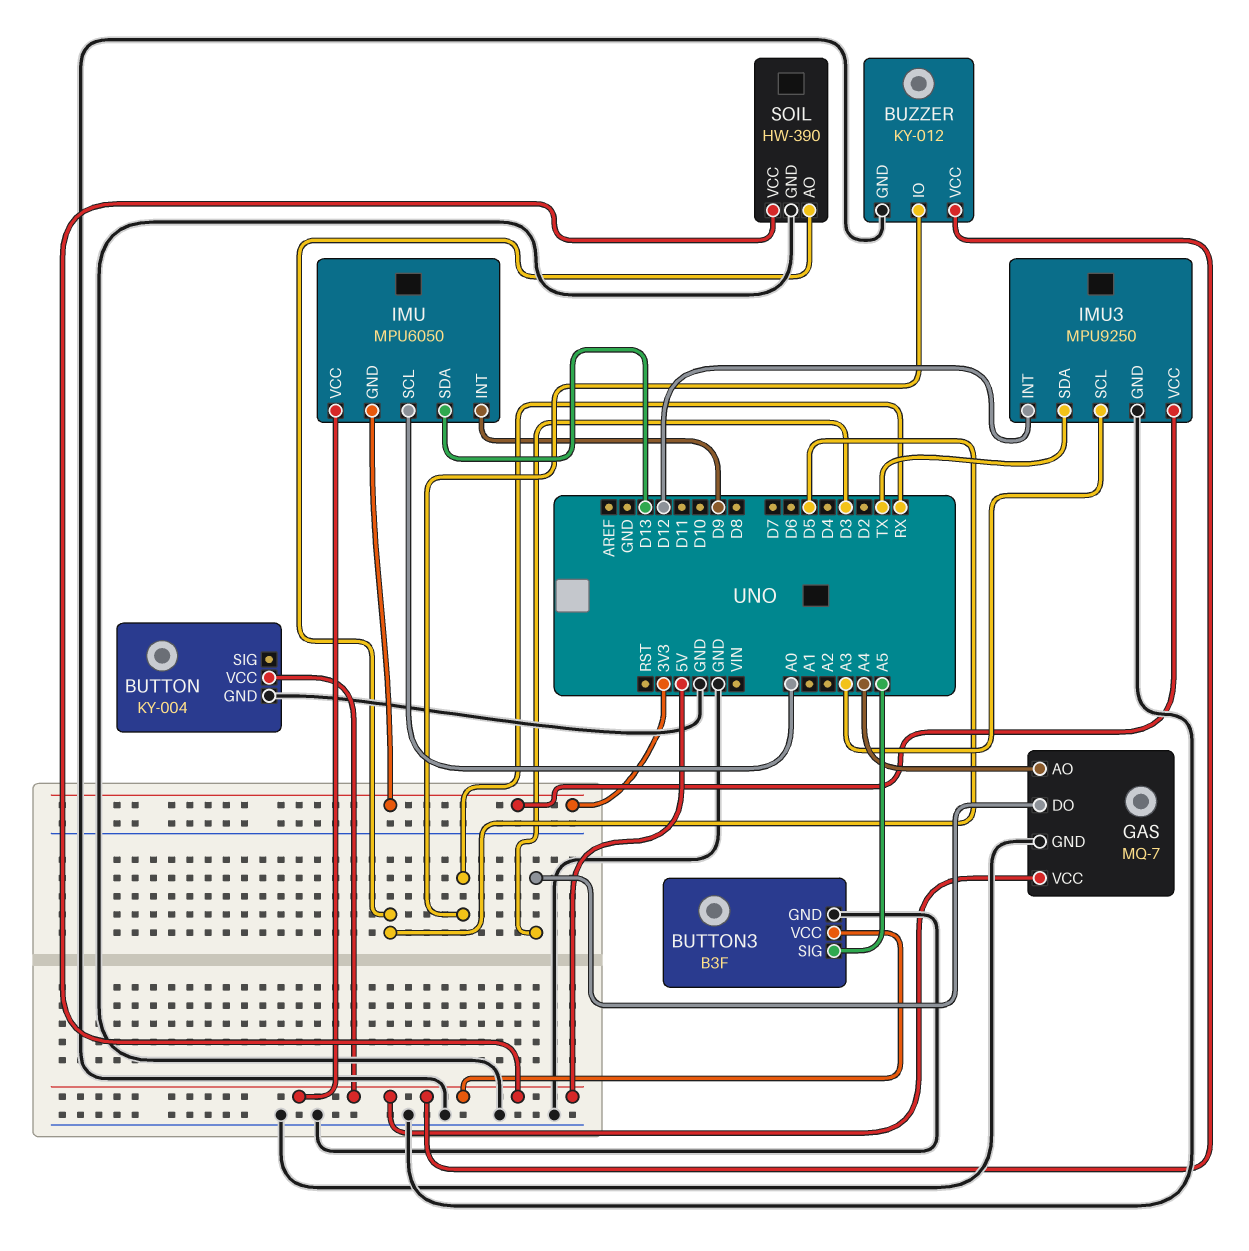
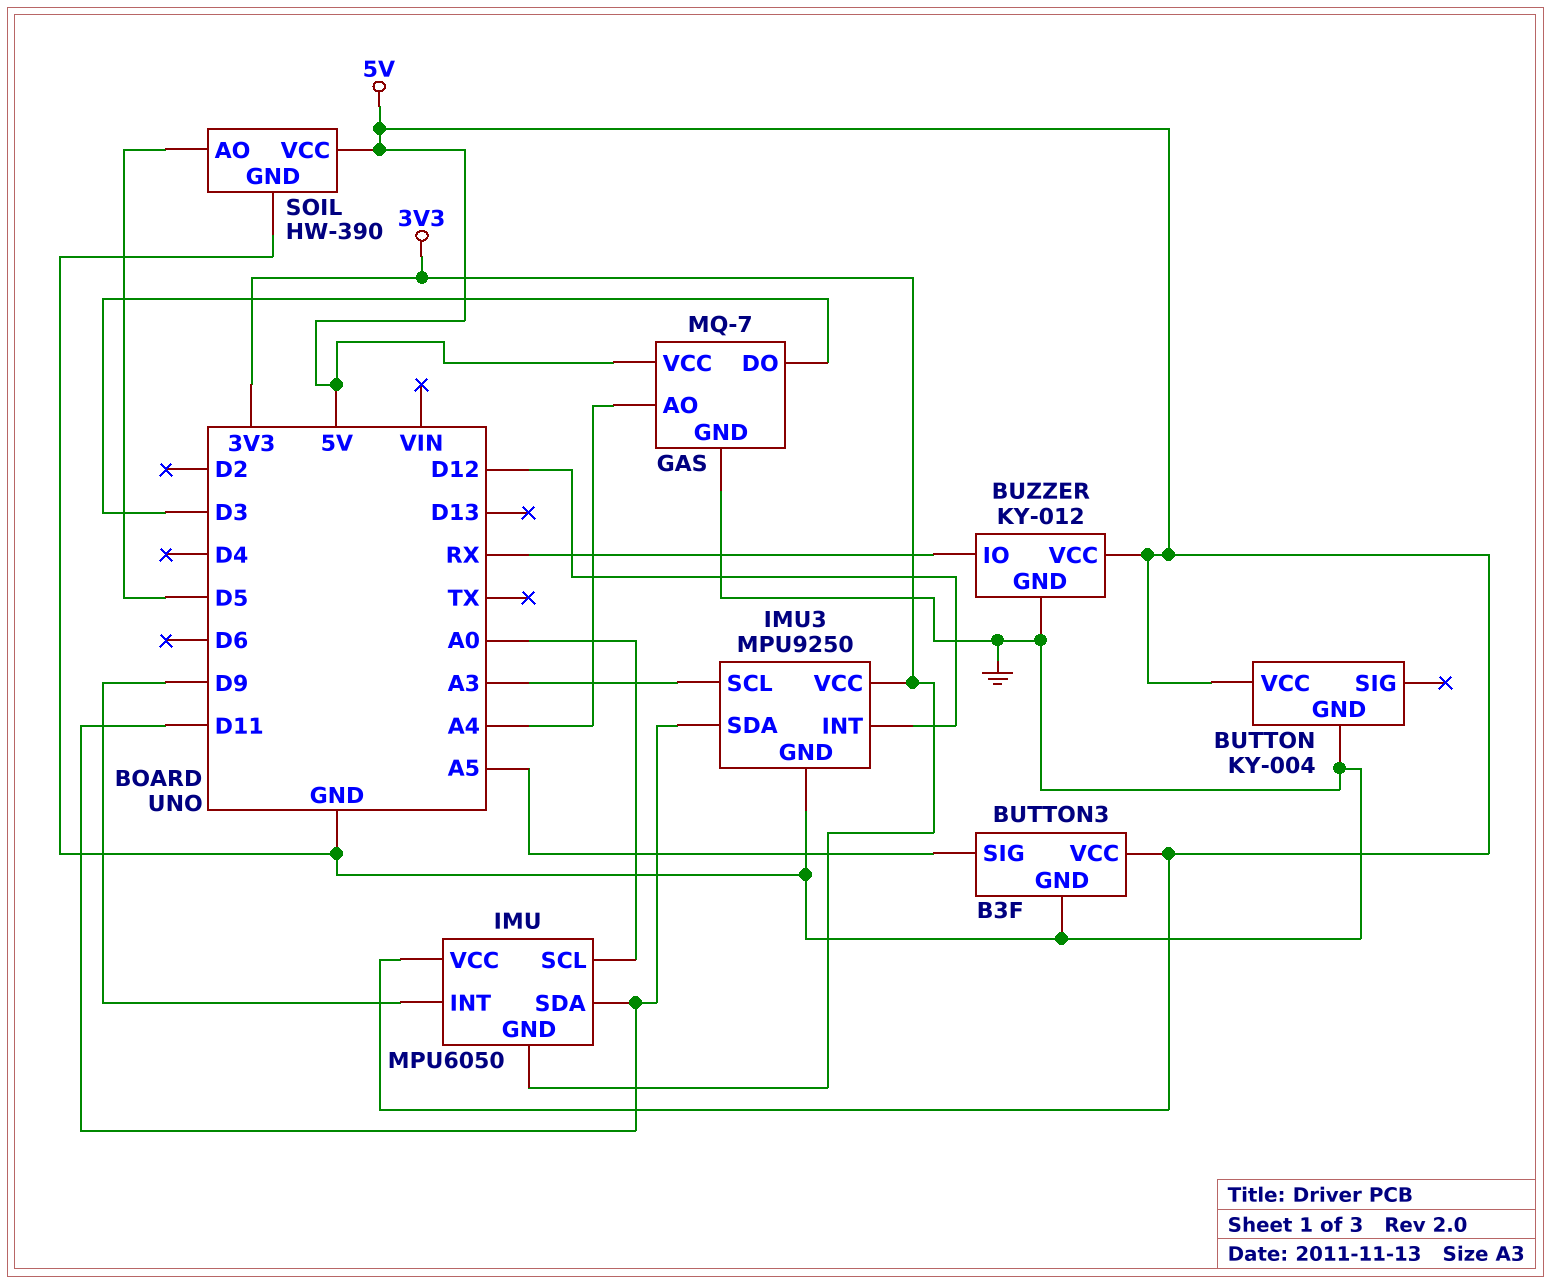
IMU pin SDA: D13 -> D11
IMU3 pin SDA: TX -> D11

